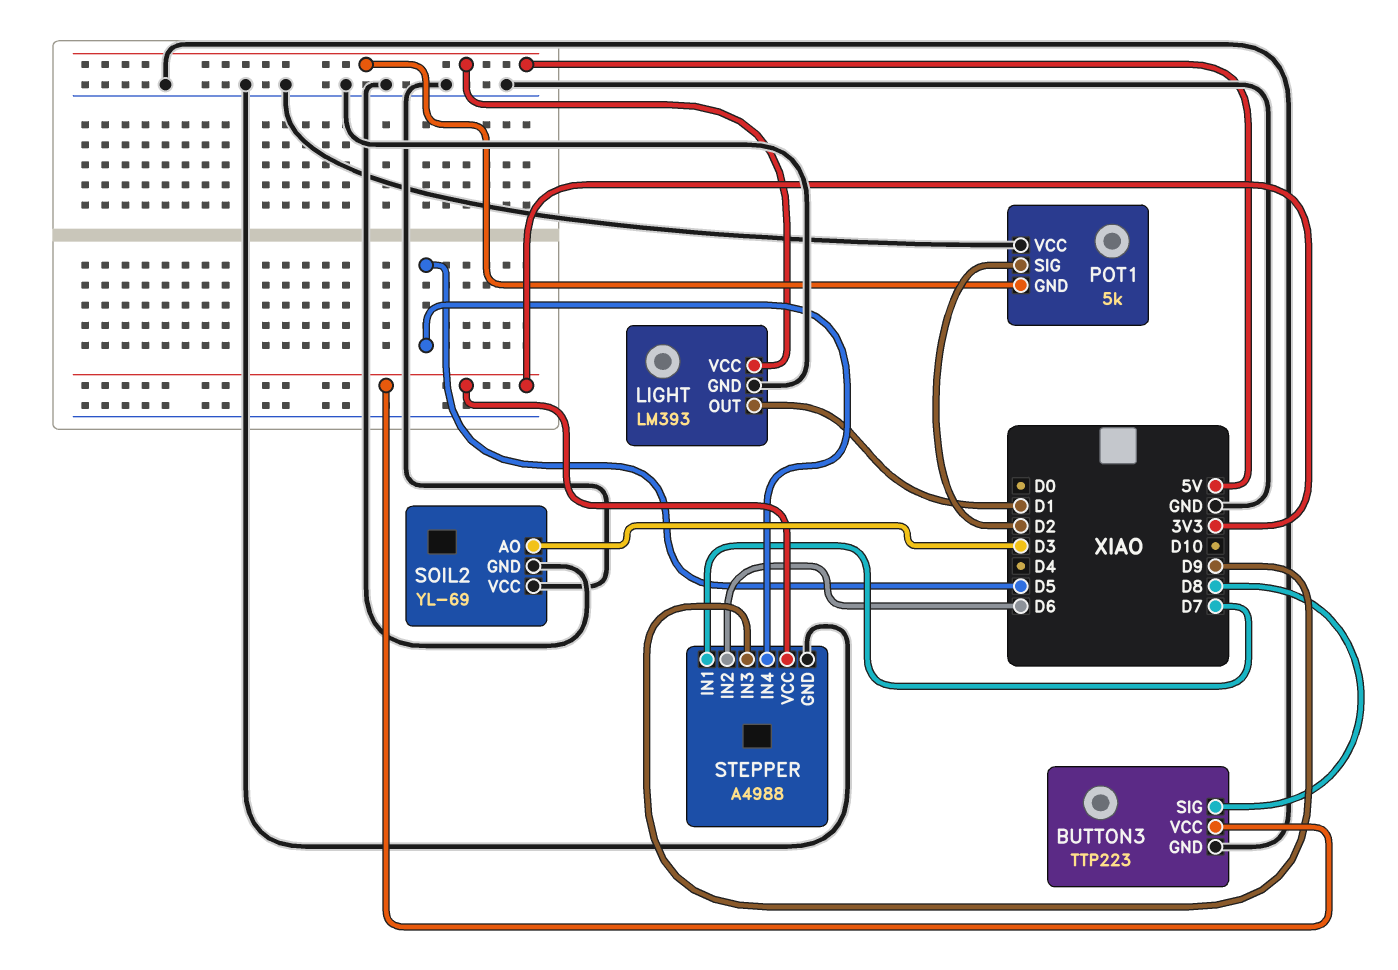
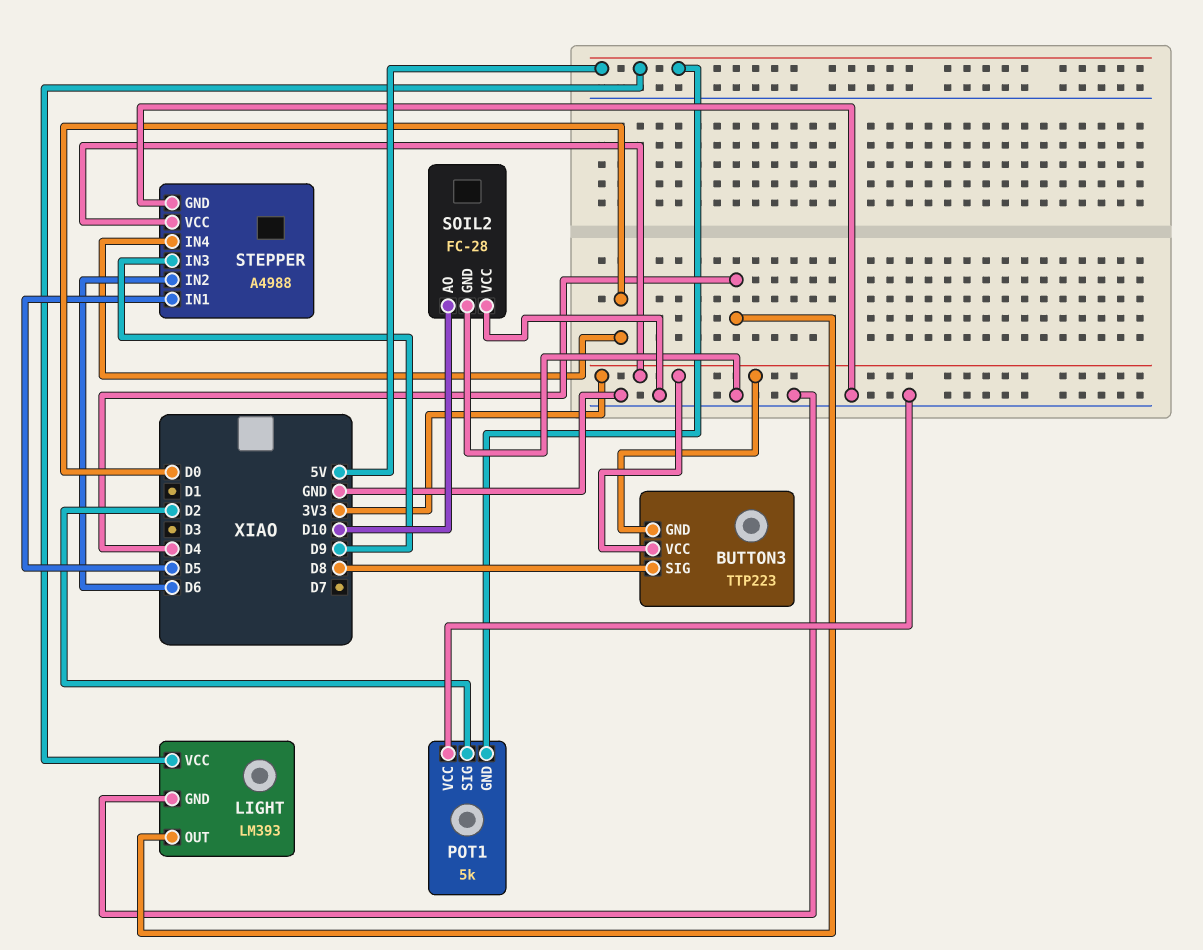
BUTTON3 pin GND: GND -> 3V3
LIGHT pin OUT: D1 -> D4
SOIL2: YL-69 -> FC-28
SOIL2 pin AO: D3 -> D10
STEPPER pin IN1: D7 -> D5
STEPPER pin IN4: D5 -> D0

